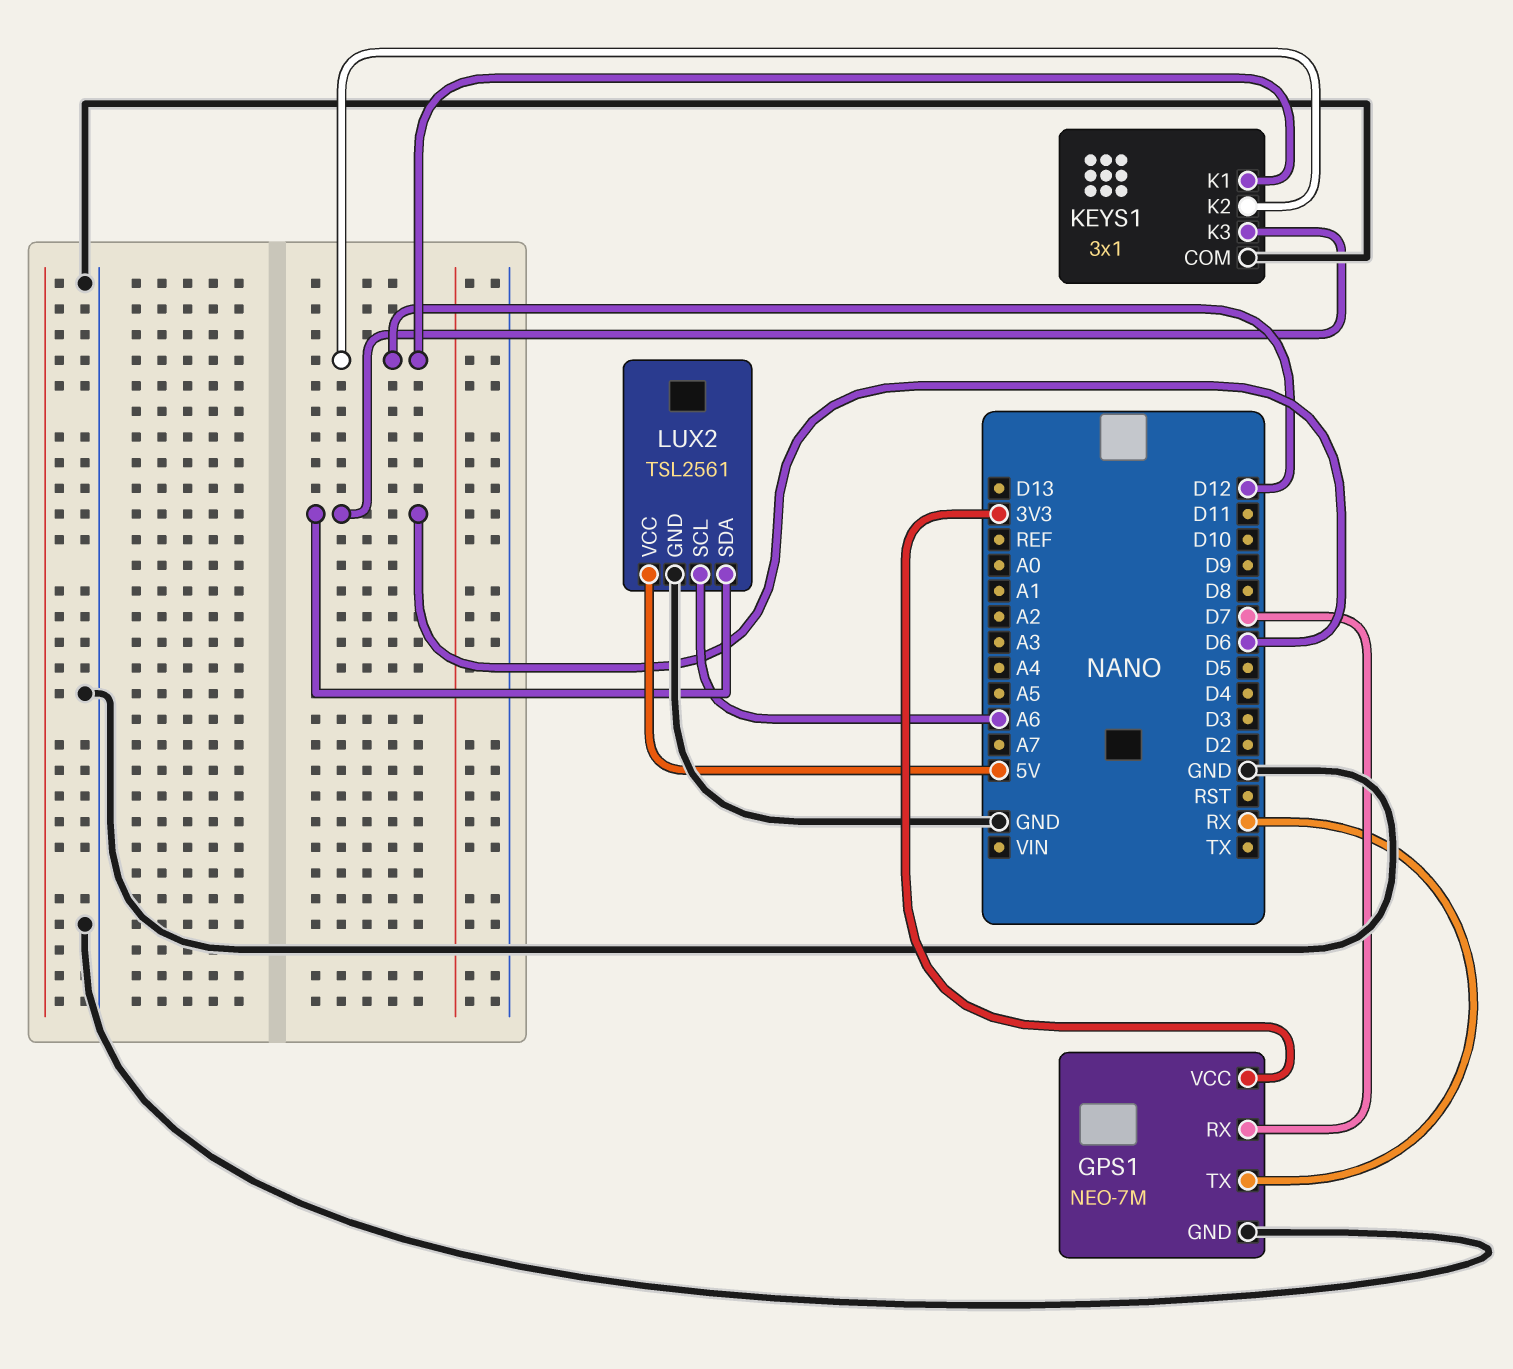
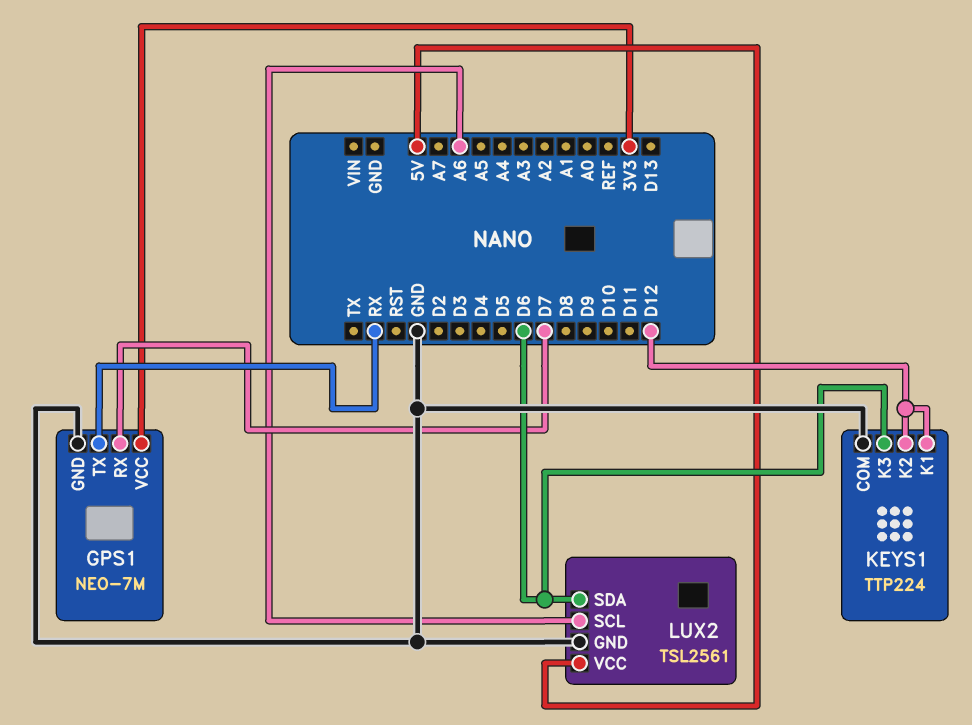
KEYS1: 3x1 -> TTP224

